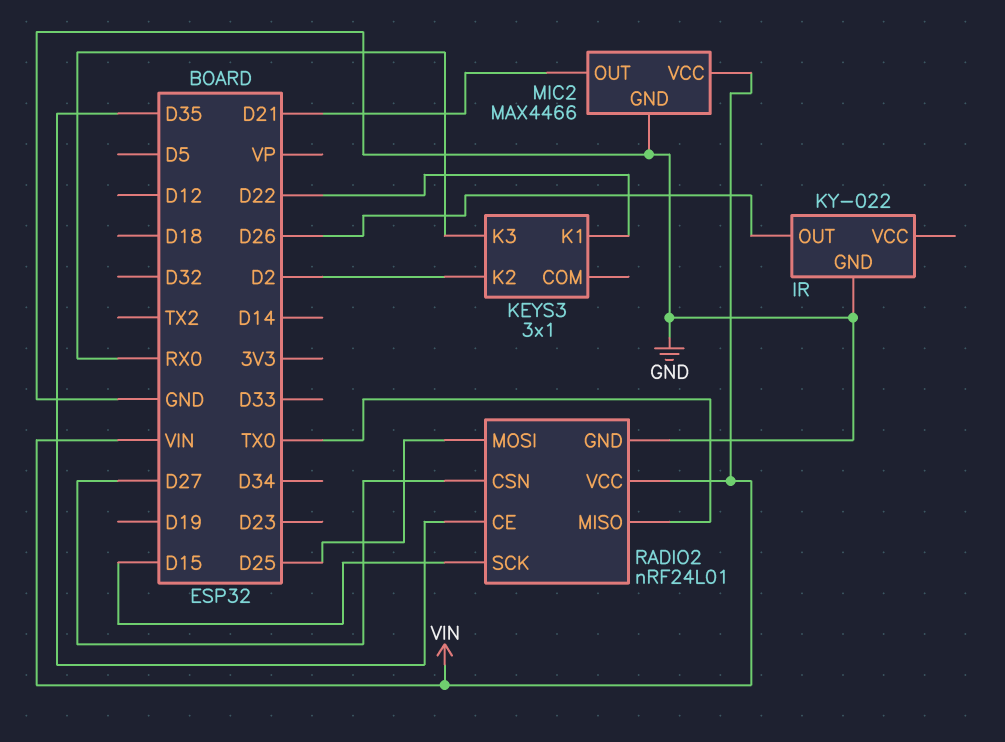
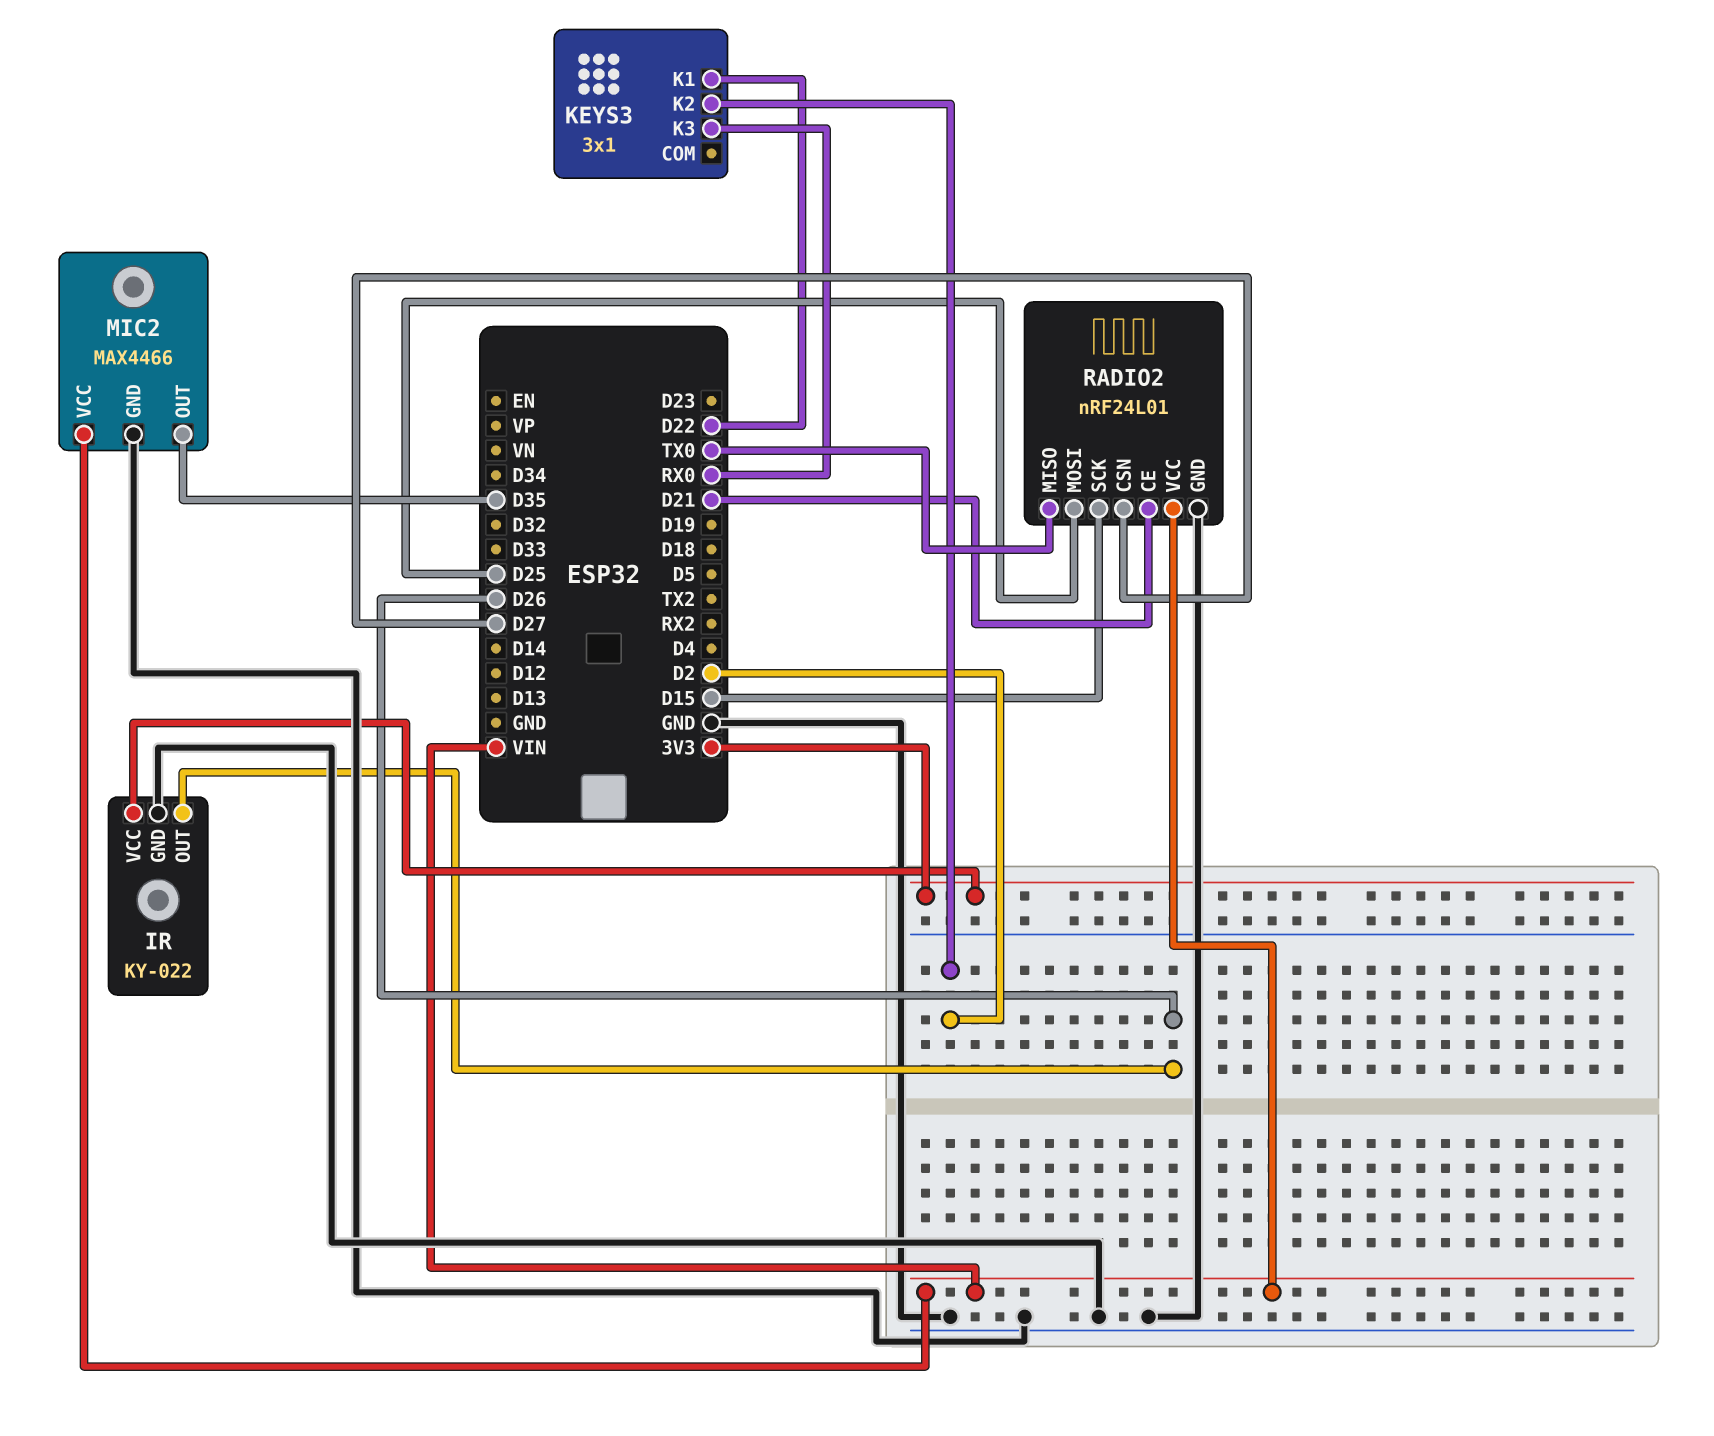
IR pin VCC: none -> 3V3
MIC2 pin OUT: D21 -> D35
RADIO2 pin CE: D35 -> D21

